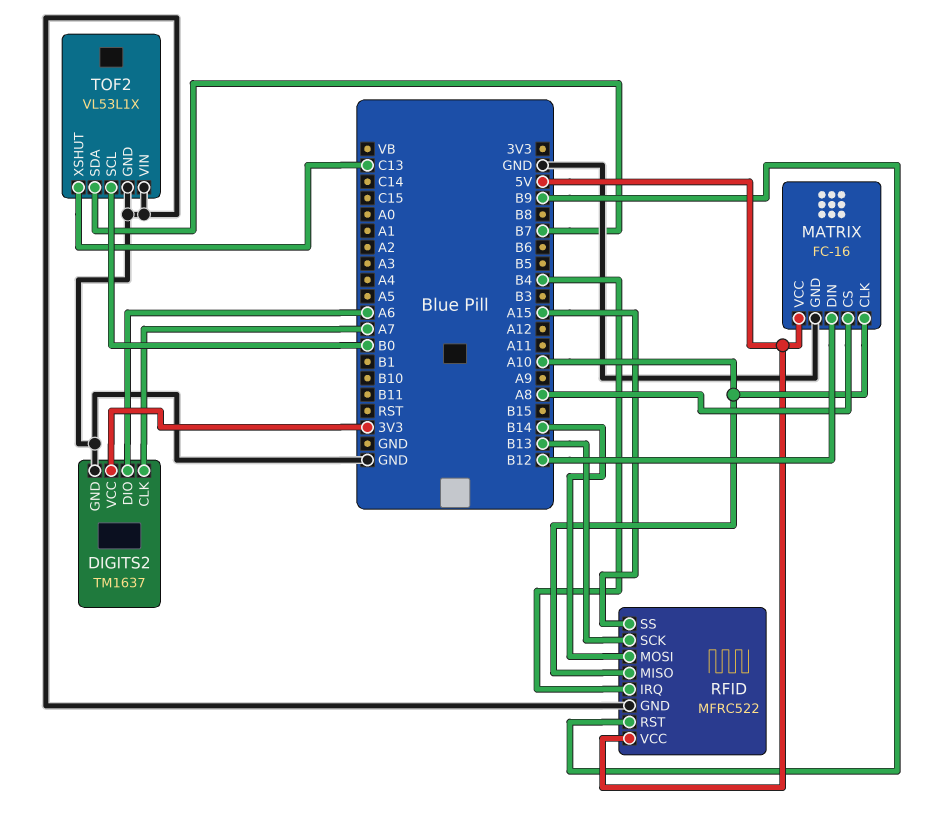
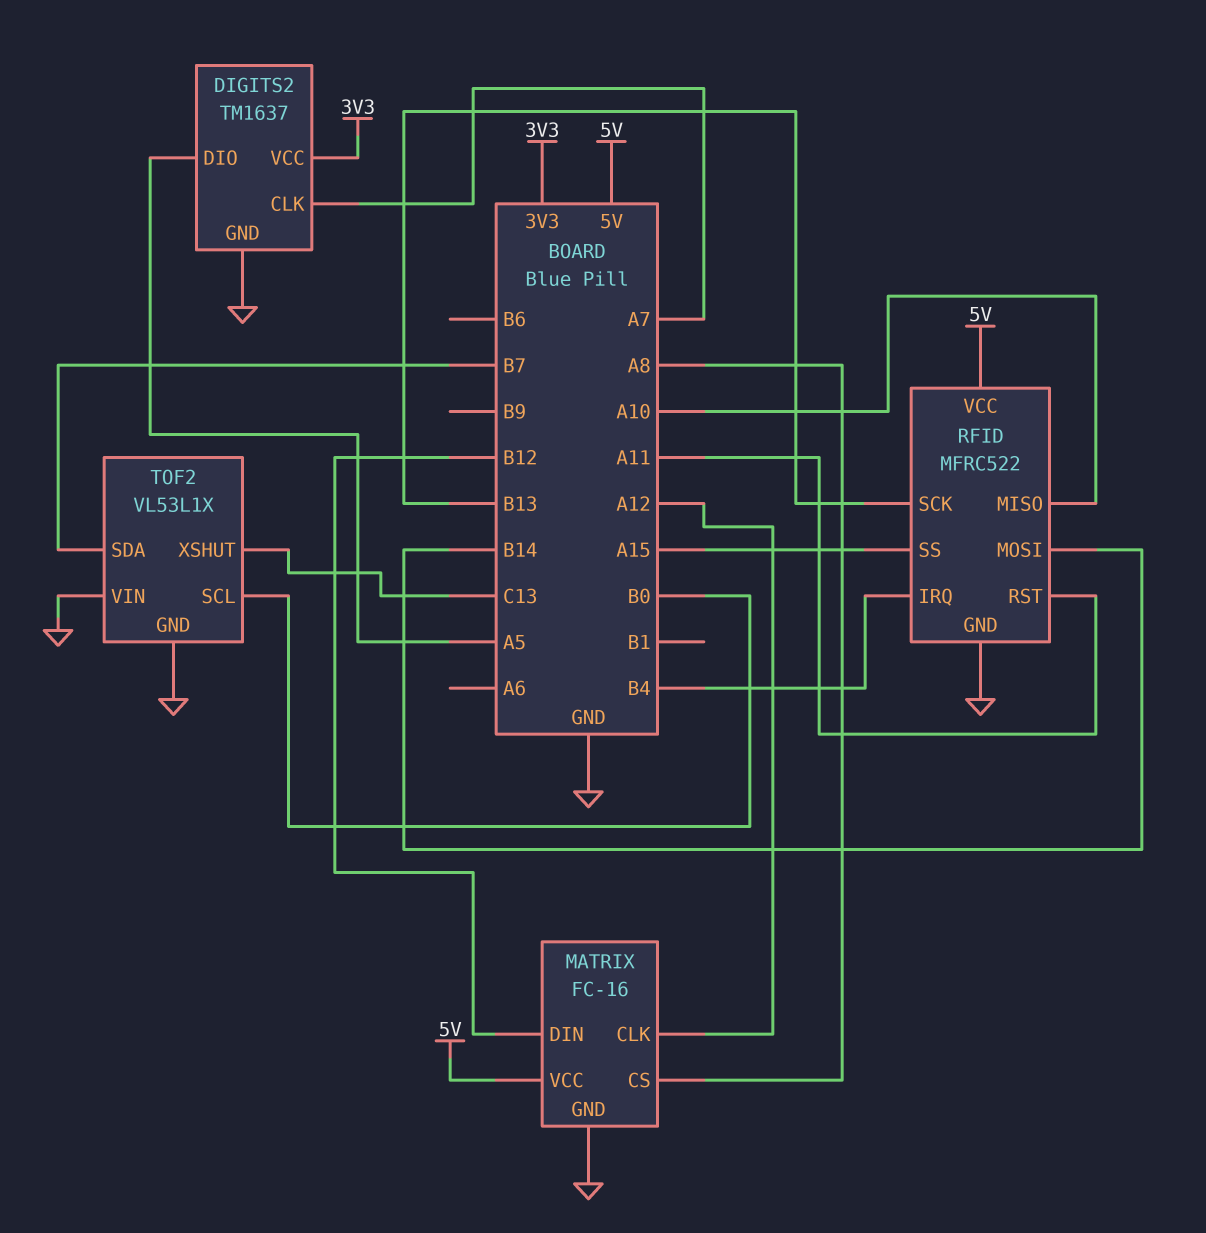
DIGITS2 pin DIO: A6 -> A5
MATRIX pin CLK: A10 -> A12
RFID pin RST: B9 -> A11

